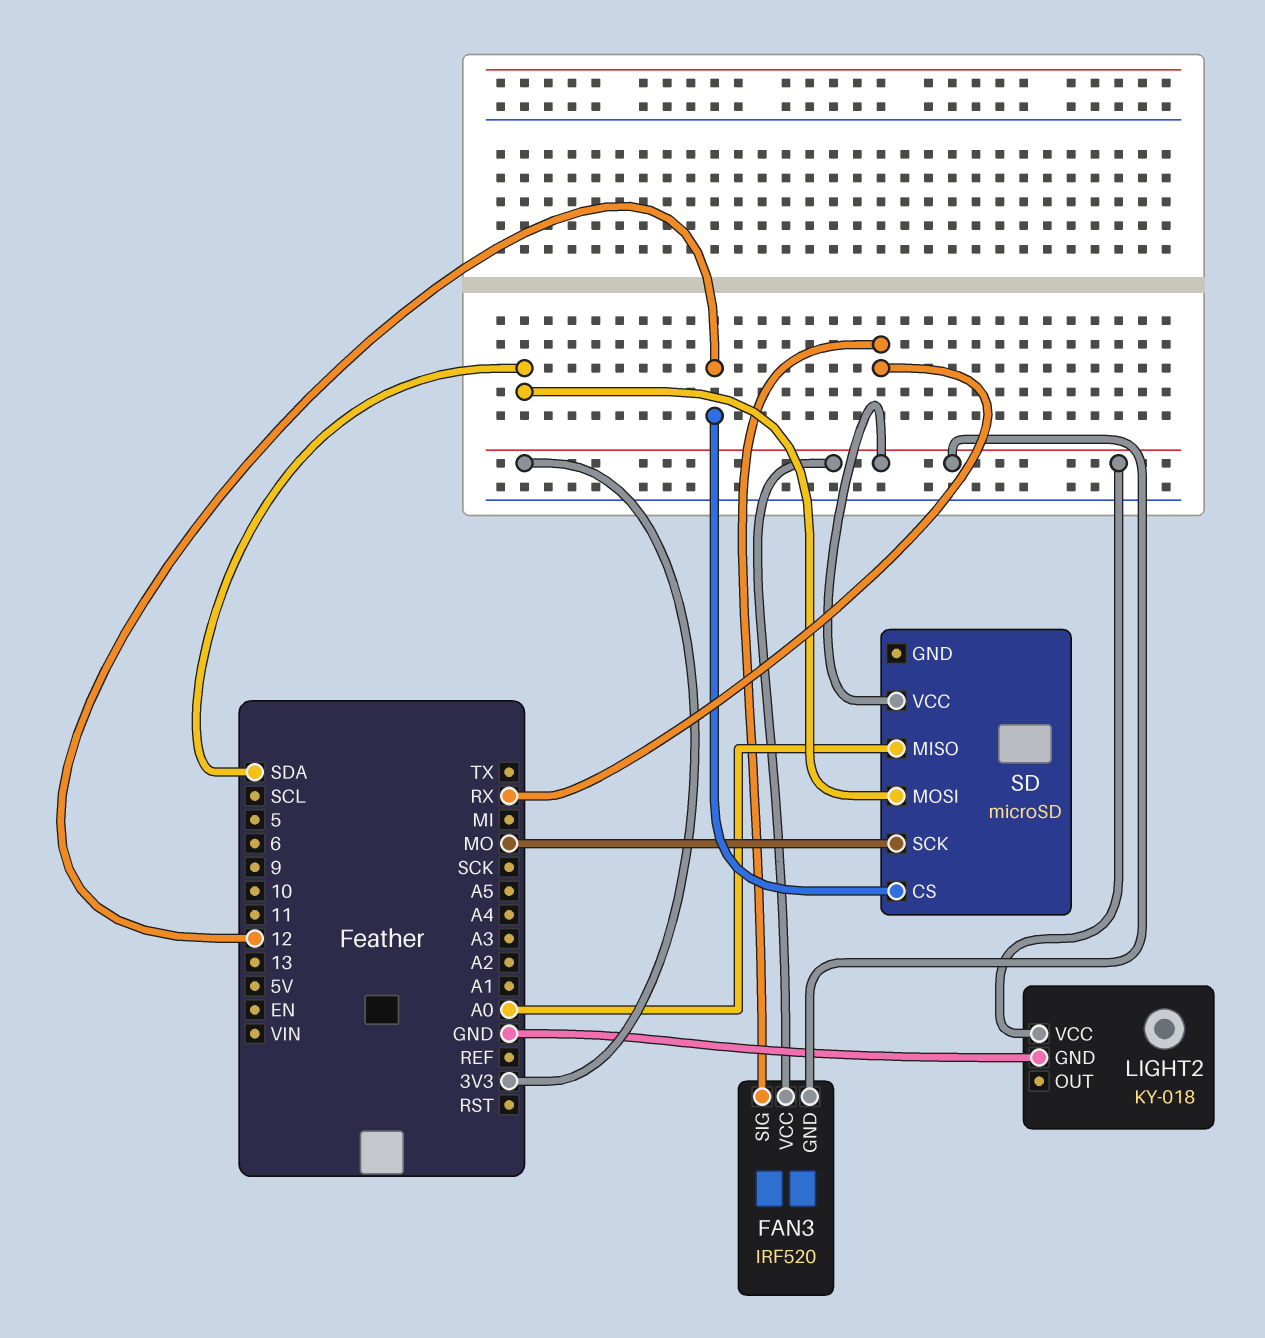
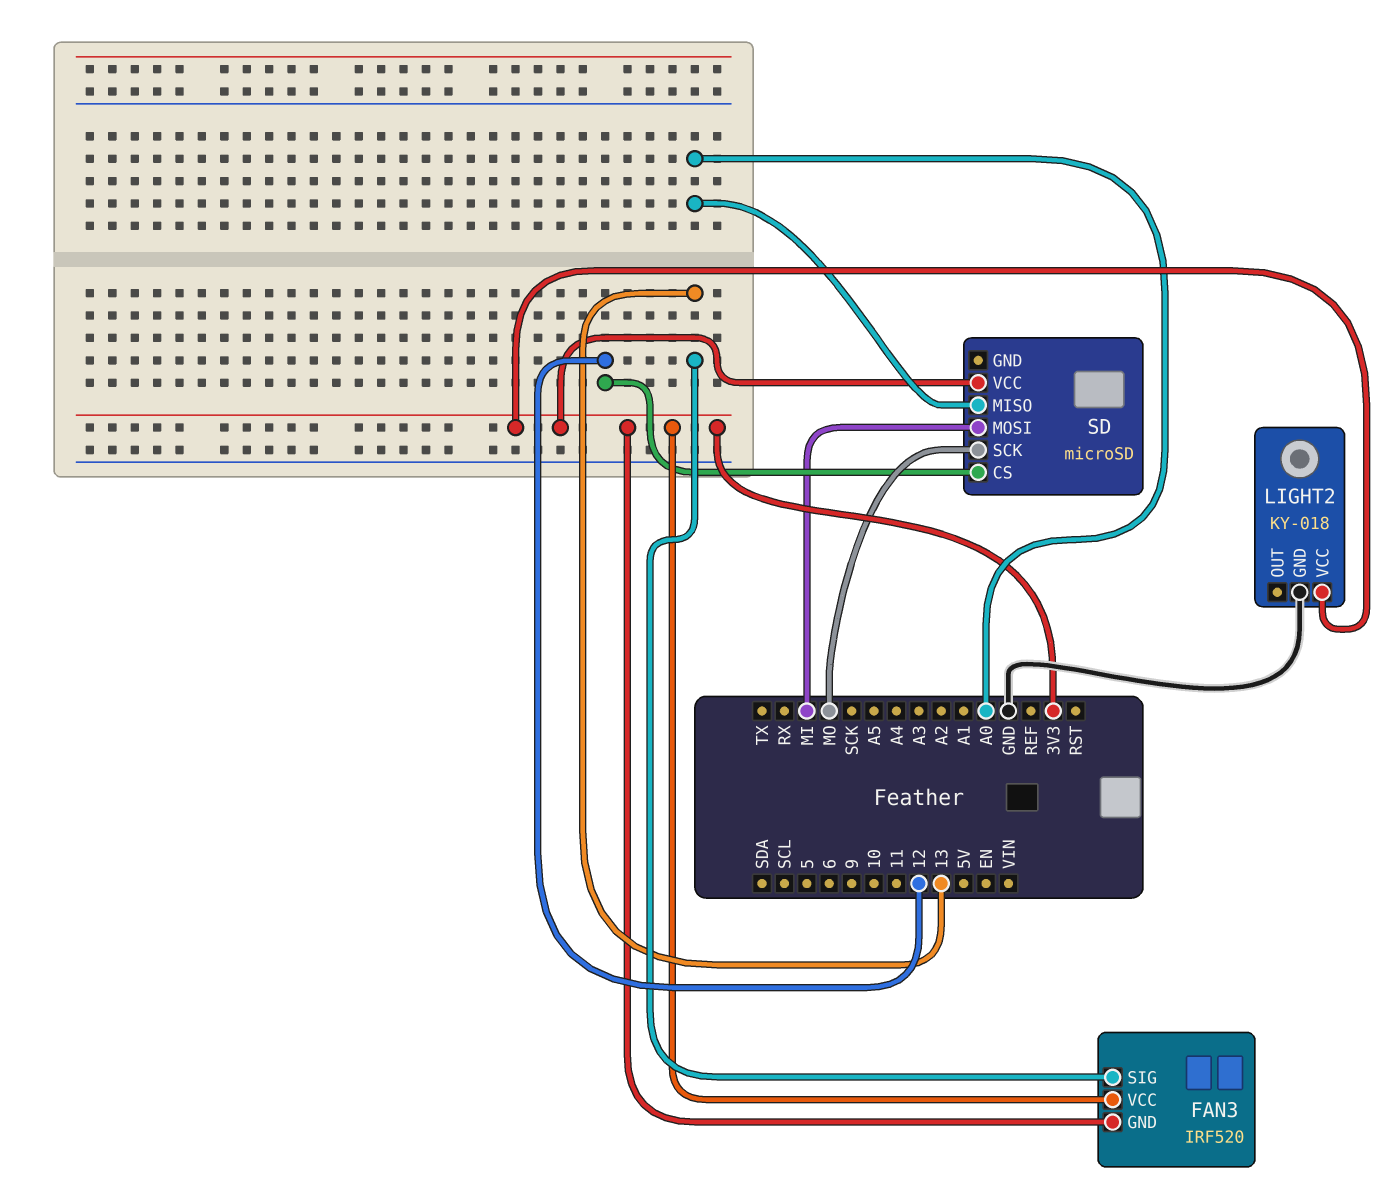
FAN3 pin SIG: RX -> 13
SD pin MOSI: SDA -> MI

